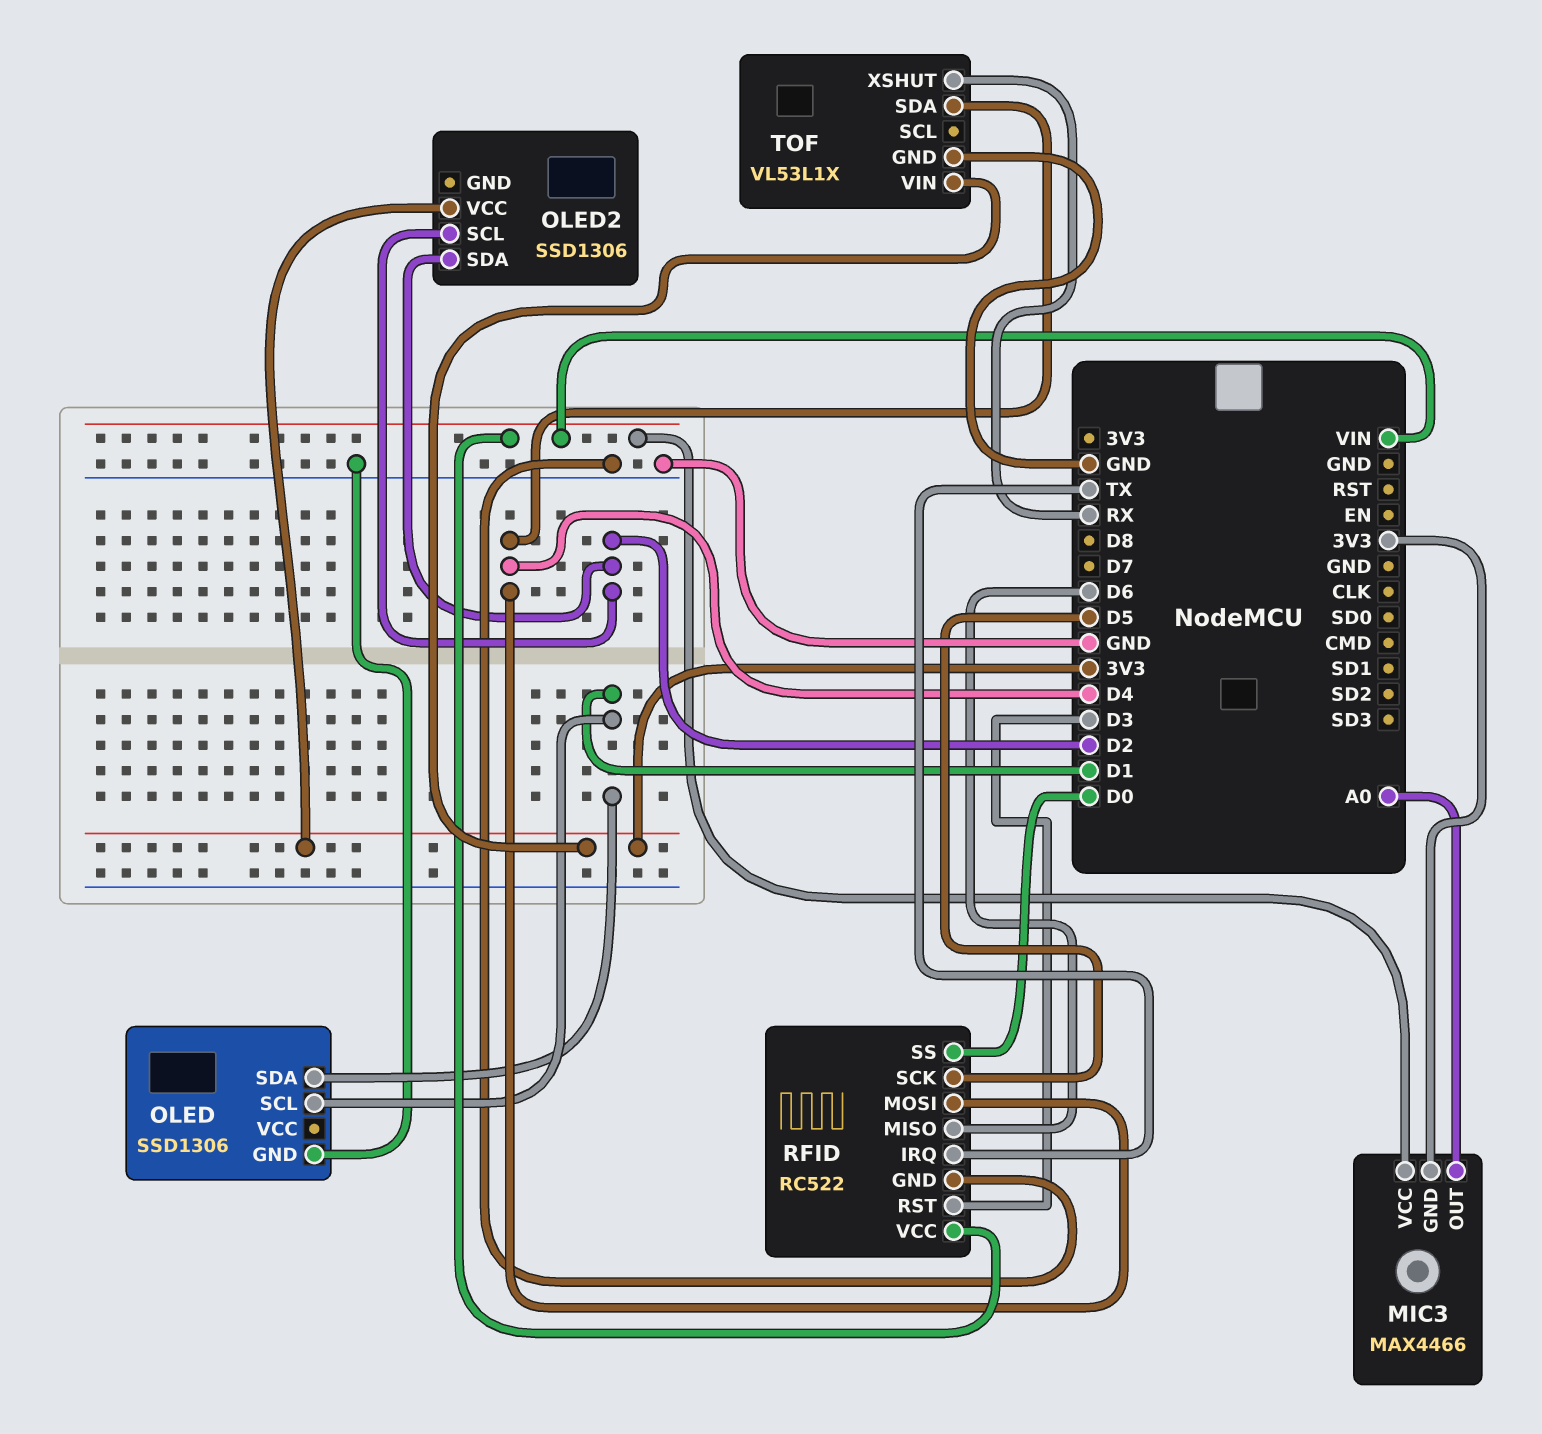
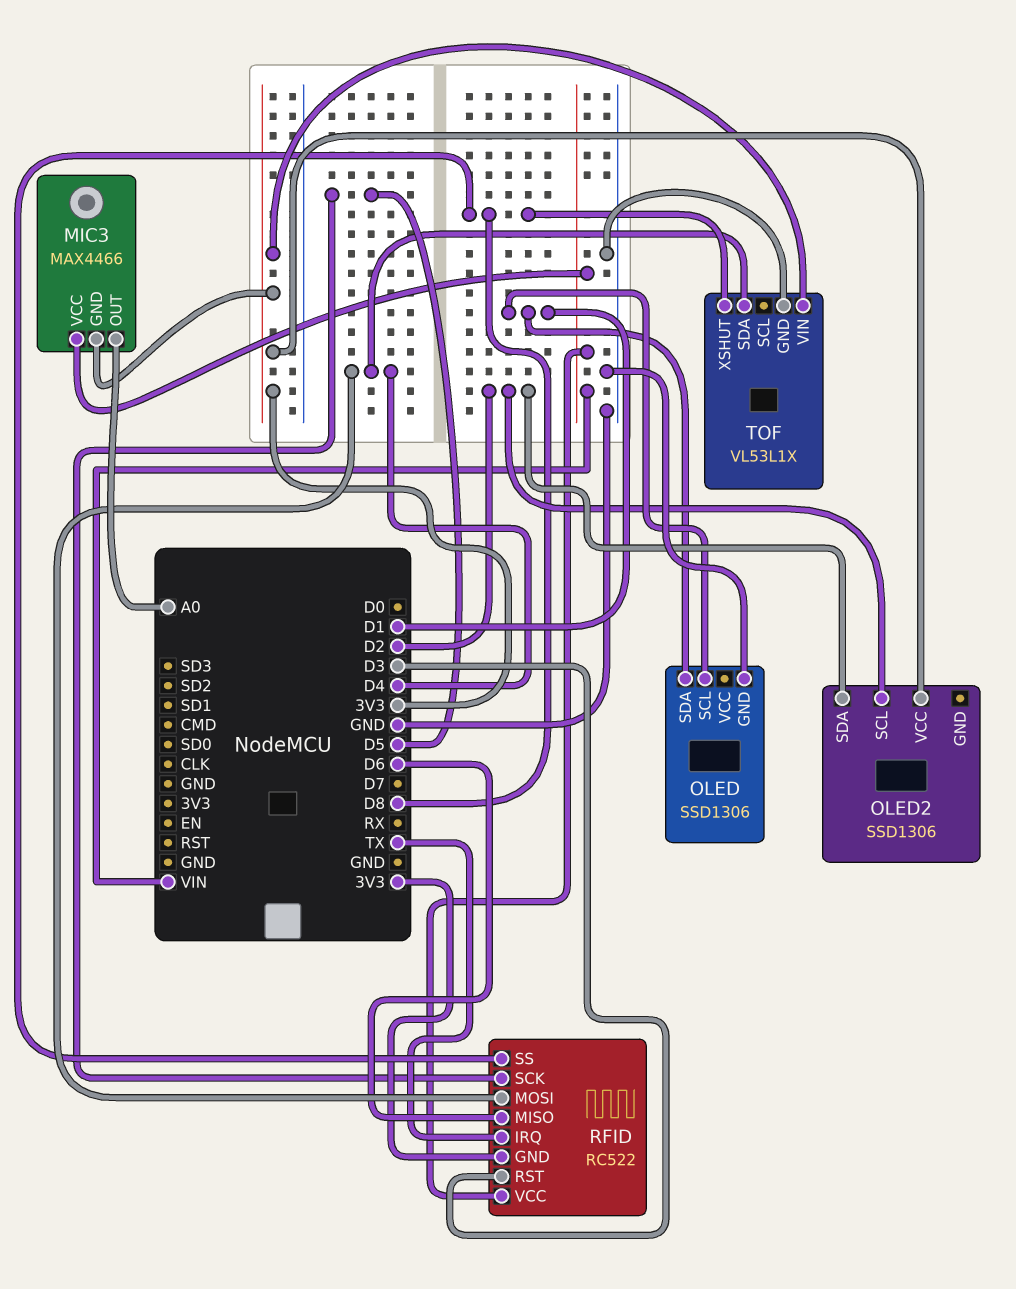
RFID pin GND: GND -> 3V3
RFID pin SS: D0 -> D8
TOF pin XSHUT: RX -> D8

